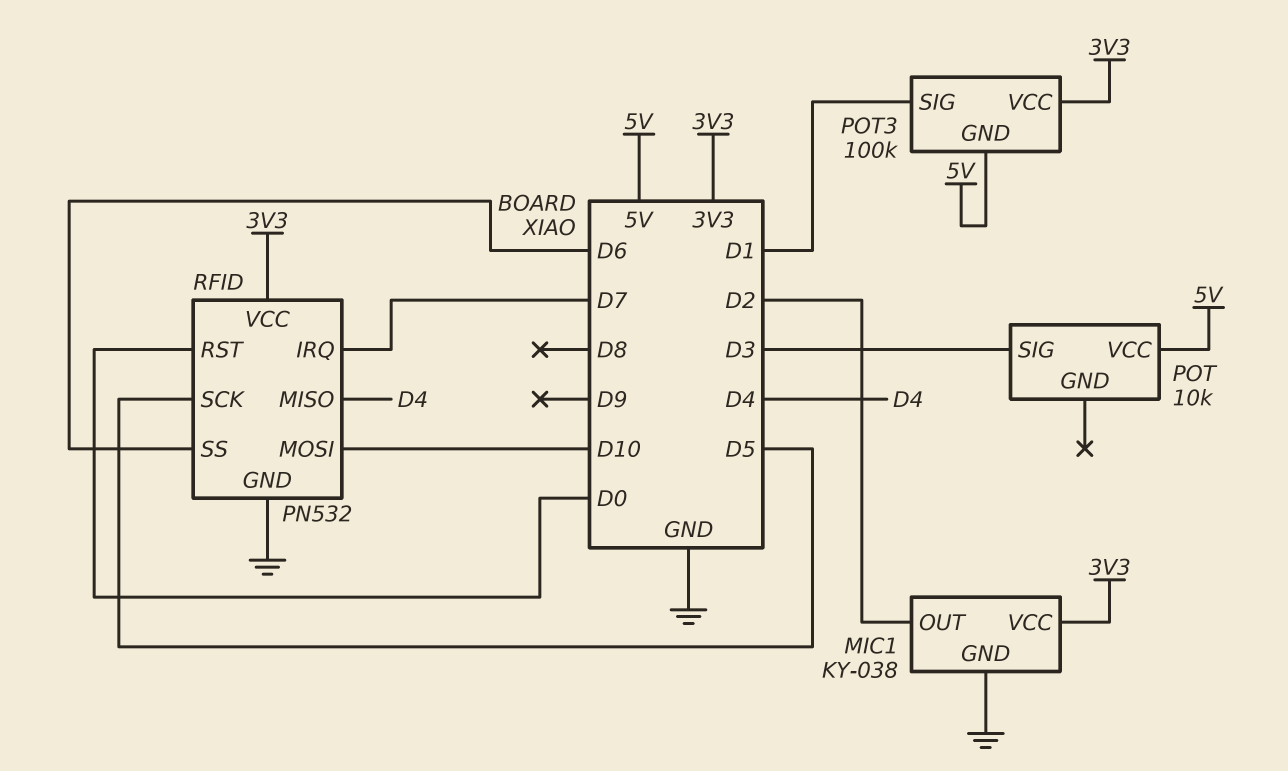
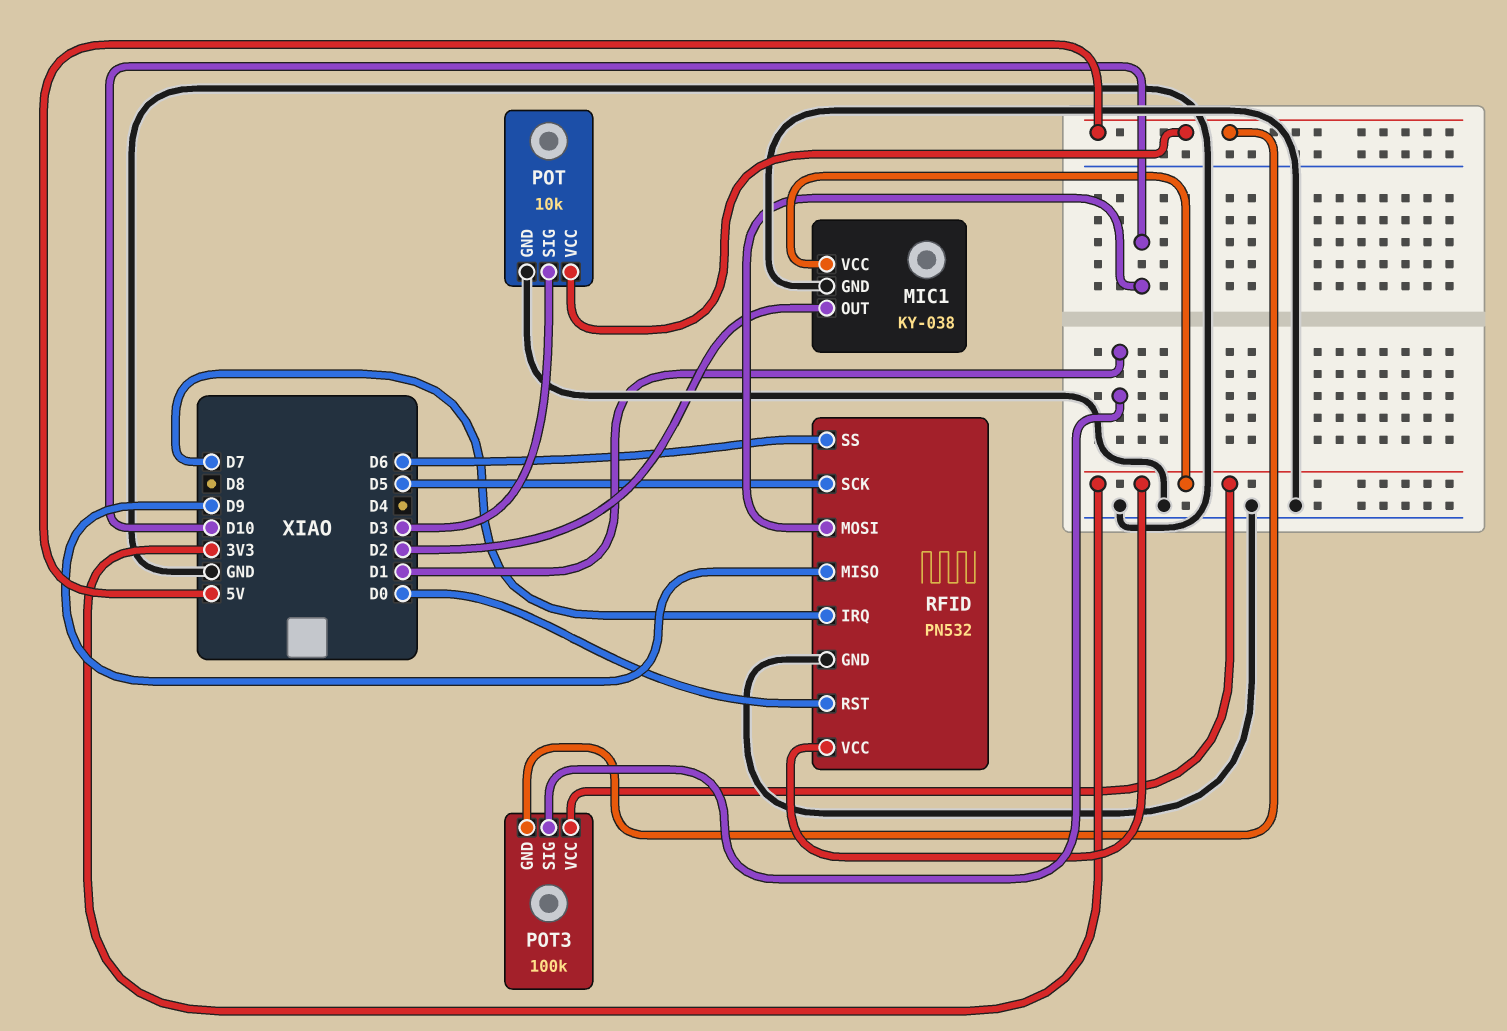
POT pin GND: none -> GND
RFID pin MISO: D4 -> D9

